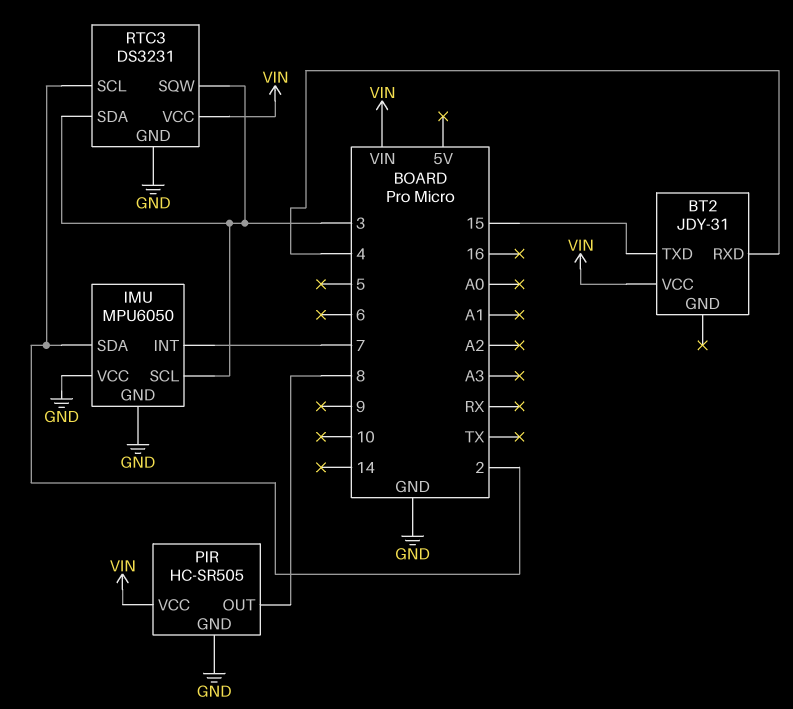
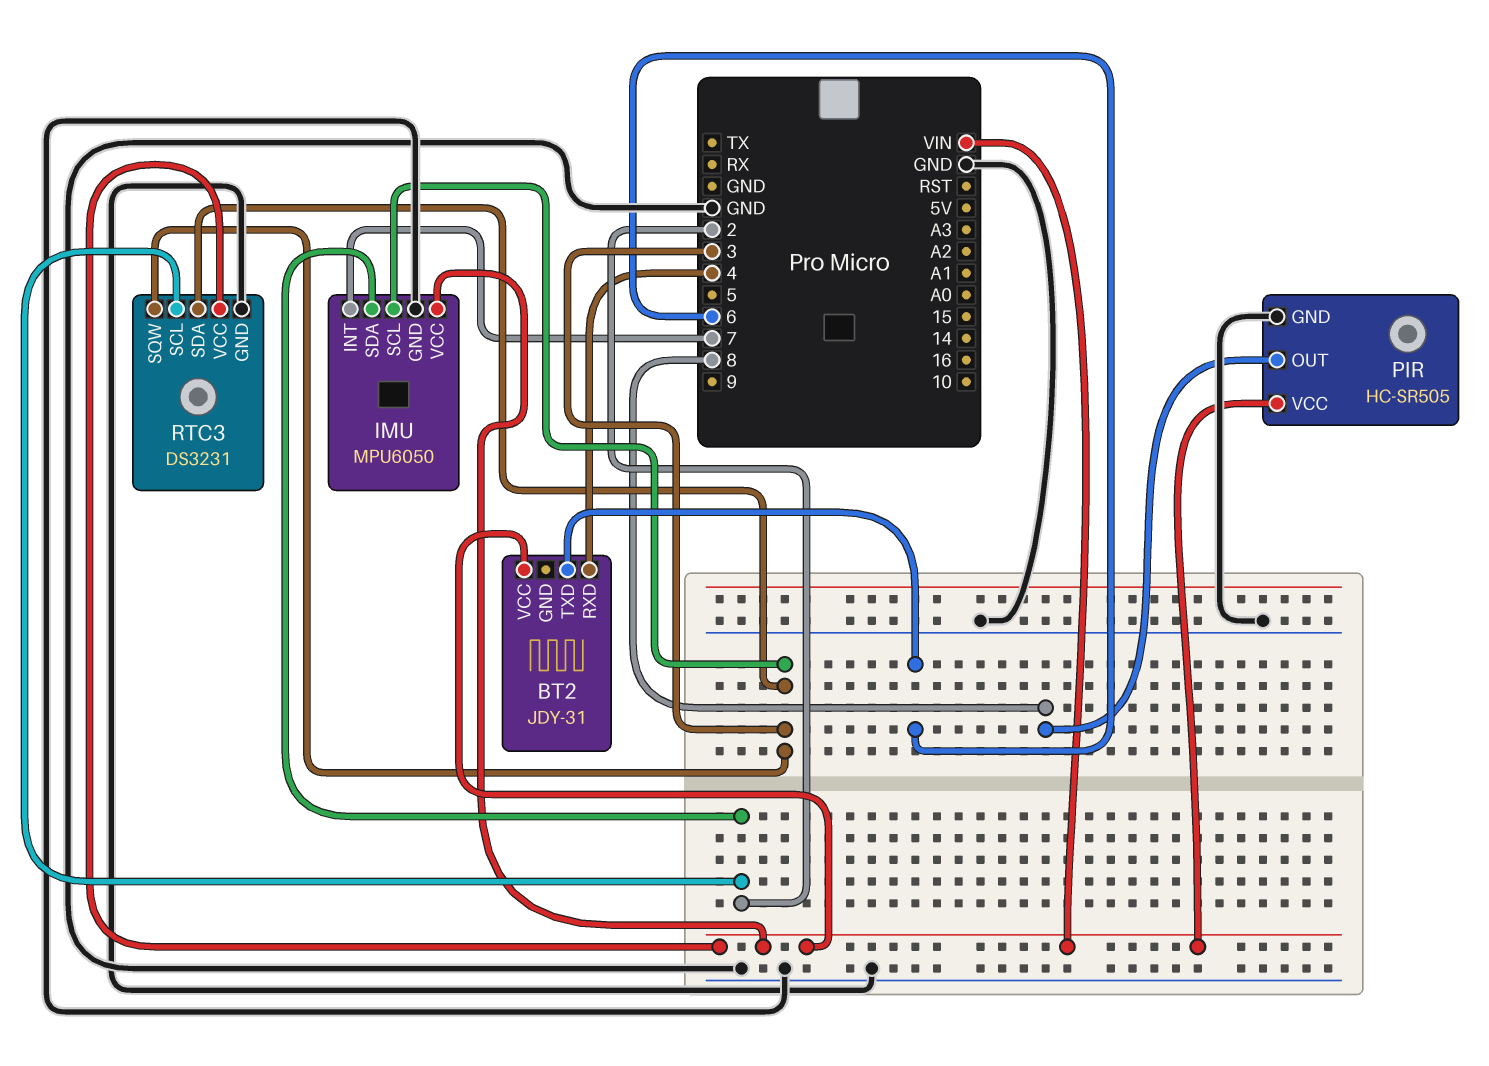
BT2 pin TXD: 15 -> 6
IMU pin VCC: GND -> VIN

